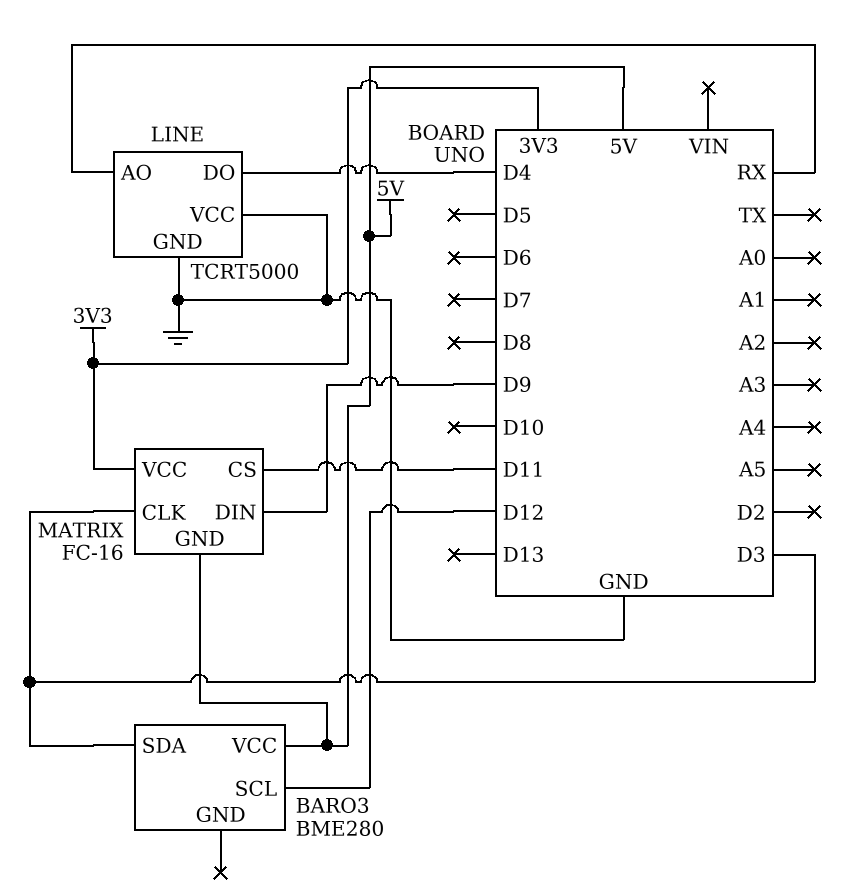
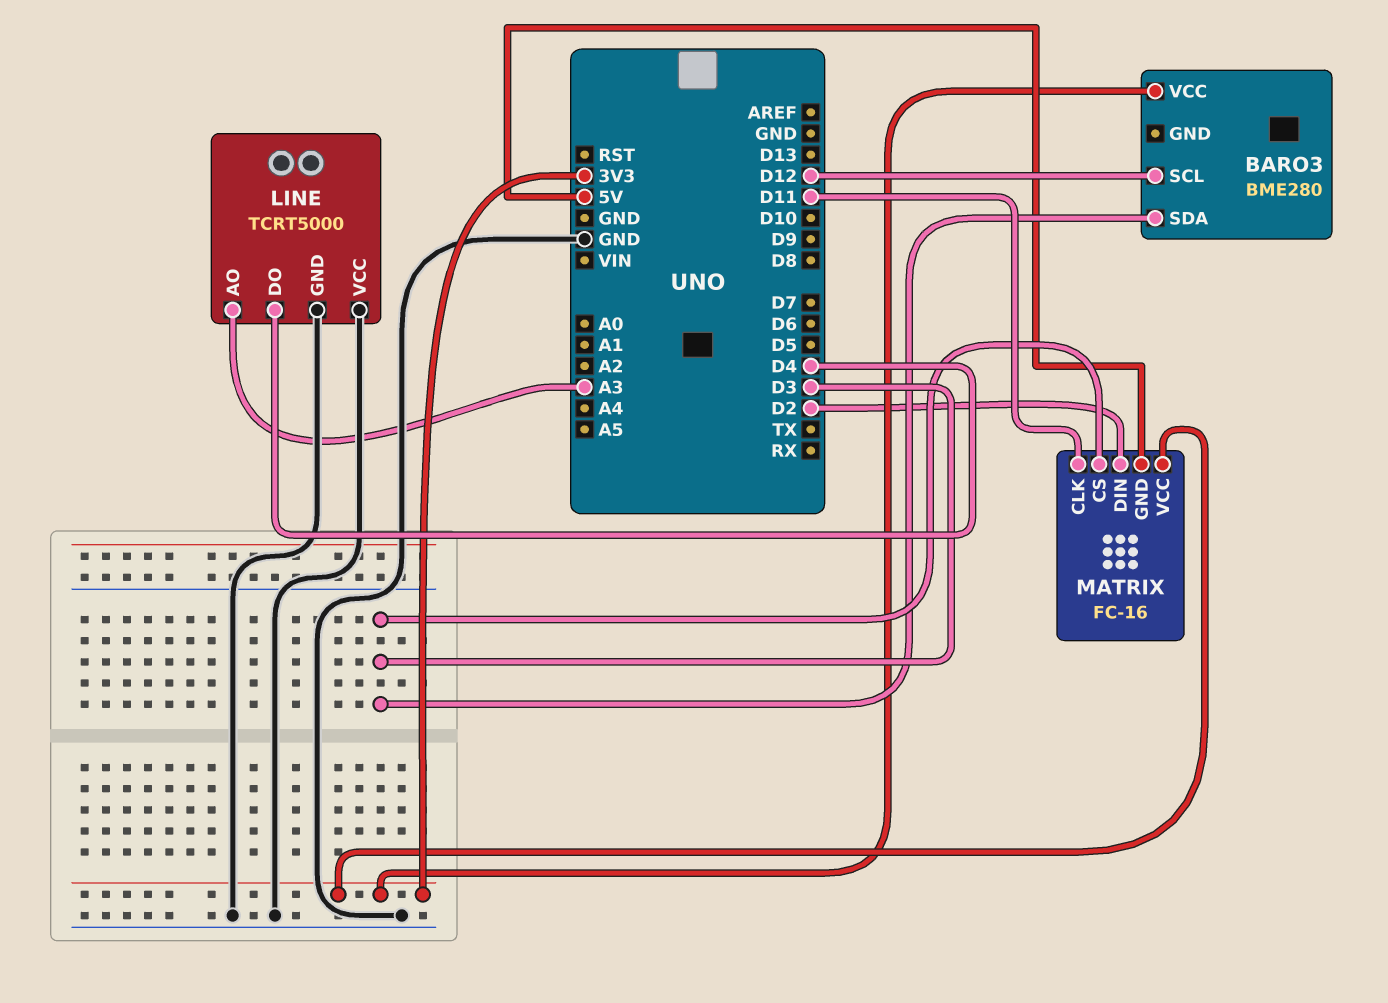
BARO3 pin VCC: 5V -> 3V3
LINE pin AO: RX -> A3
MATRIX pin CLK: D3 -> D11
MATRIX pin CS: D11 -> D3
MATRIX pin DIN: D9 -> D2

